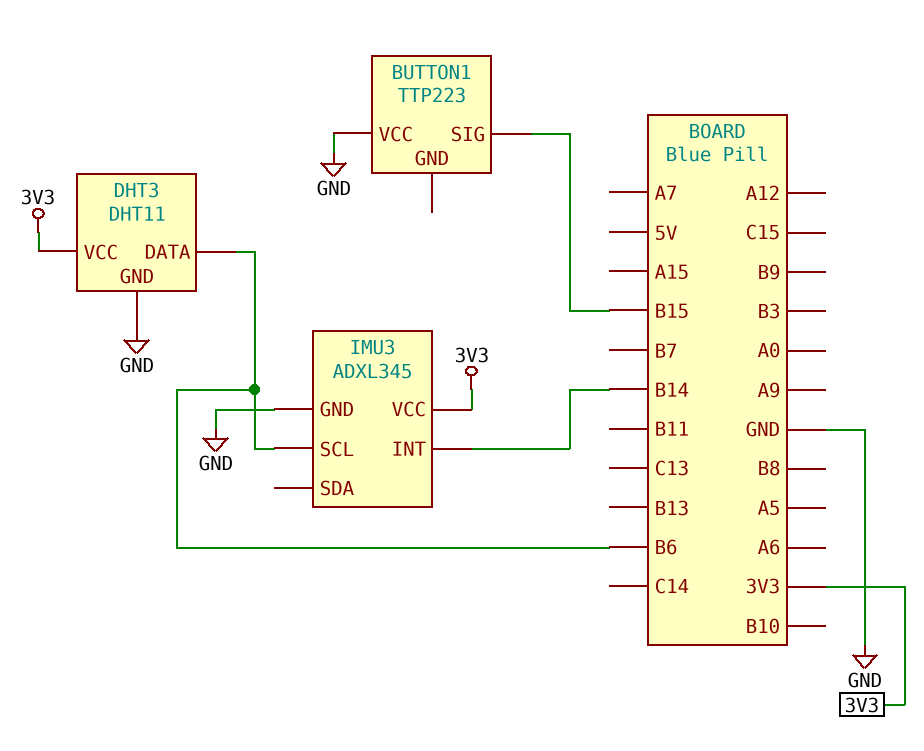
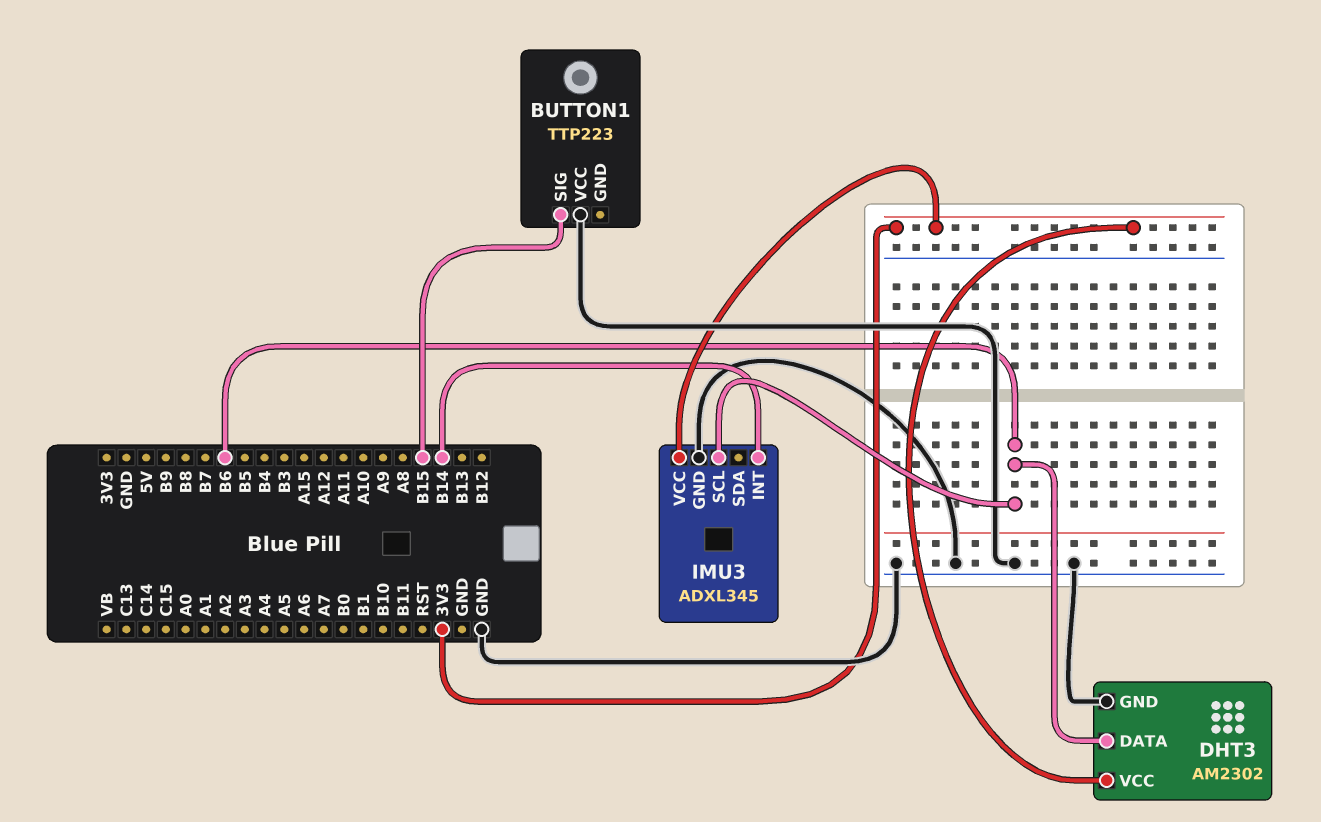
DHT3: DHT11 -> AM2302

